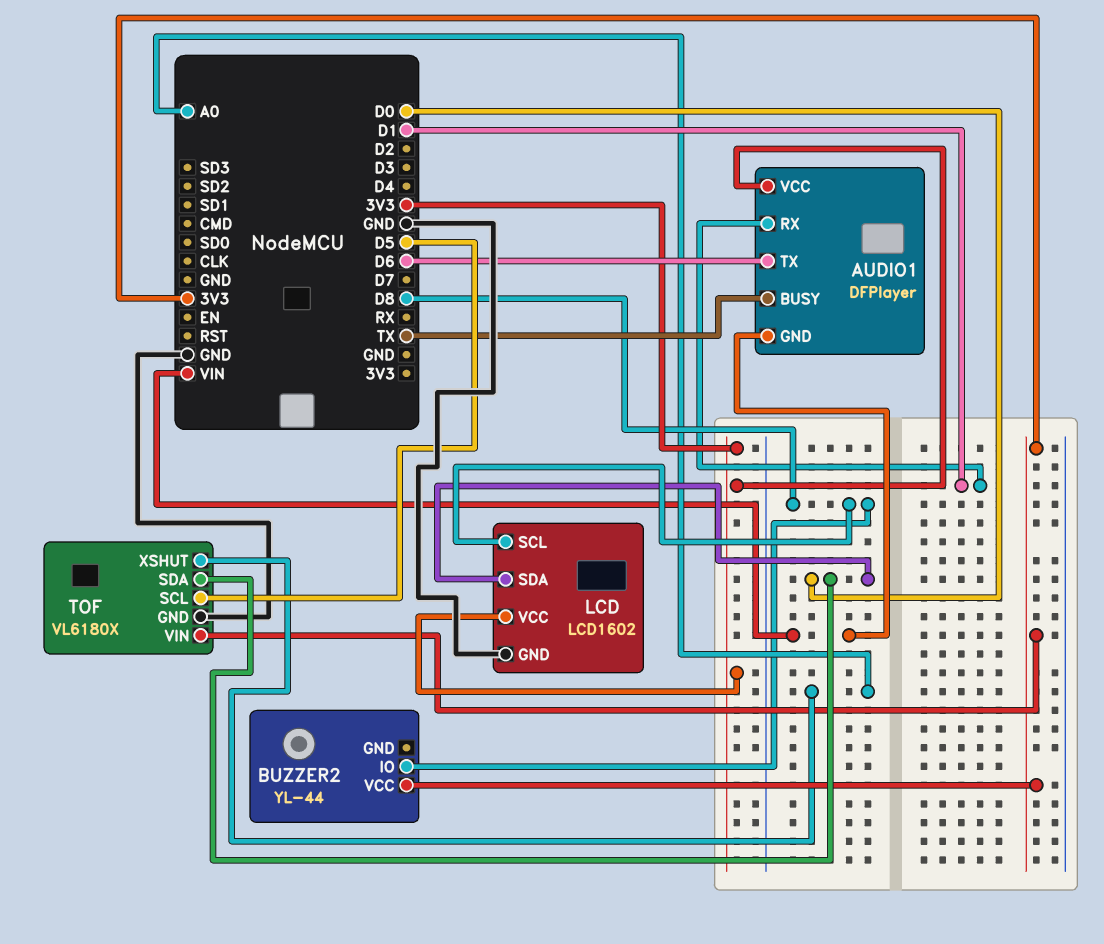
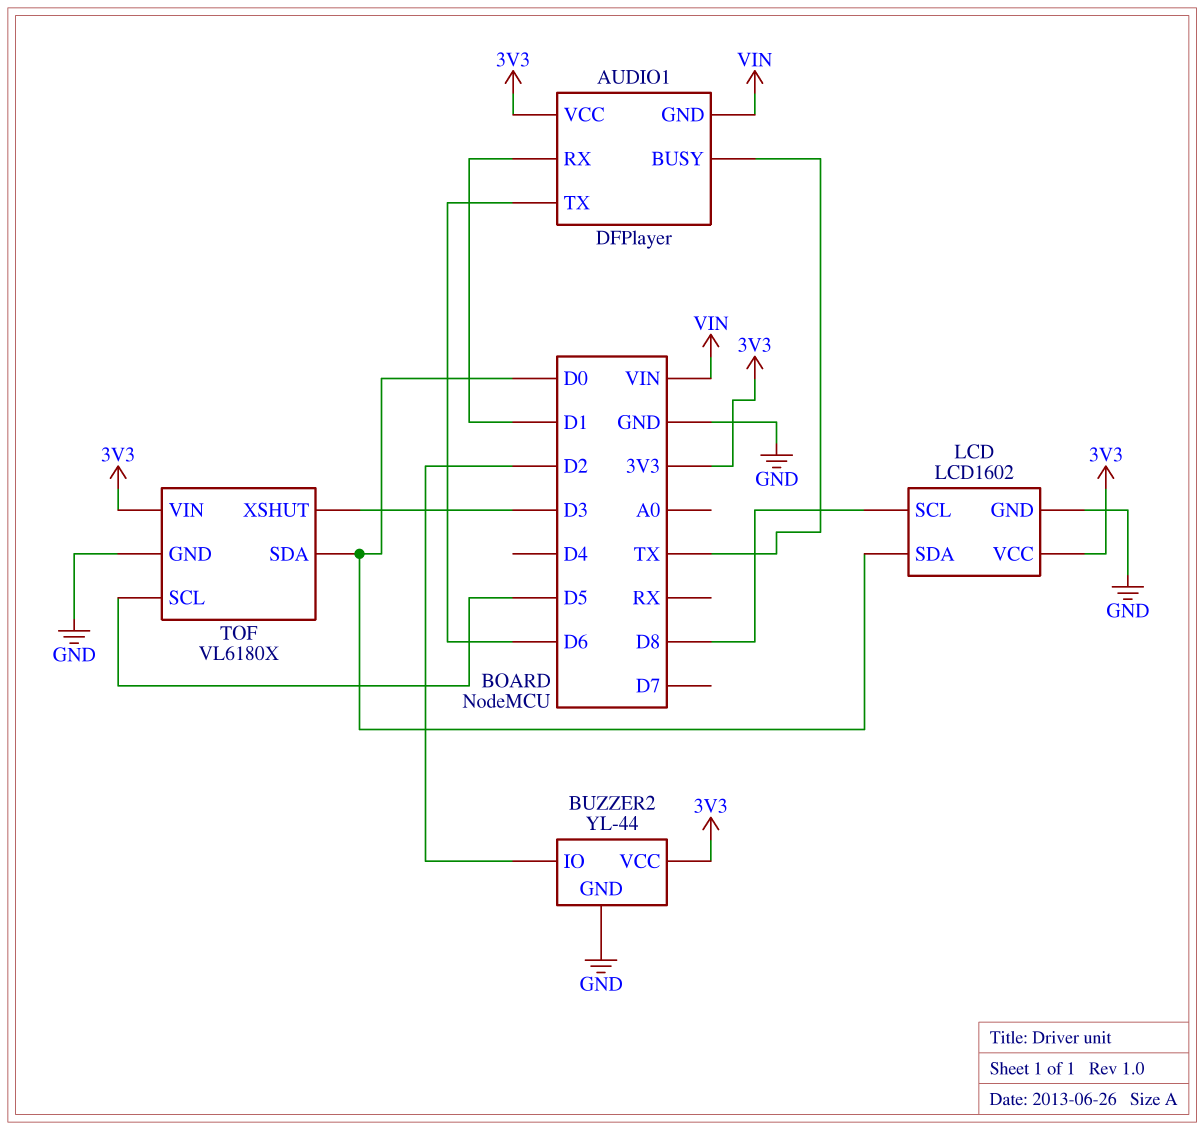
BUZZER2 pin GND: none -> GND
BUZZER2 pin IO: D8 -> D2
TOF pin XSHUT: A0 -> D3

